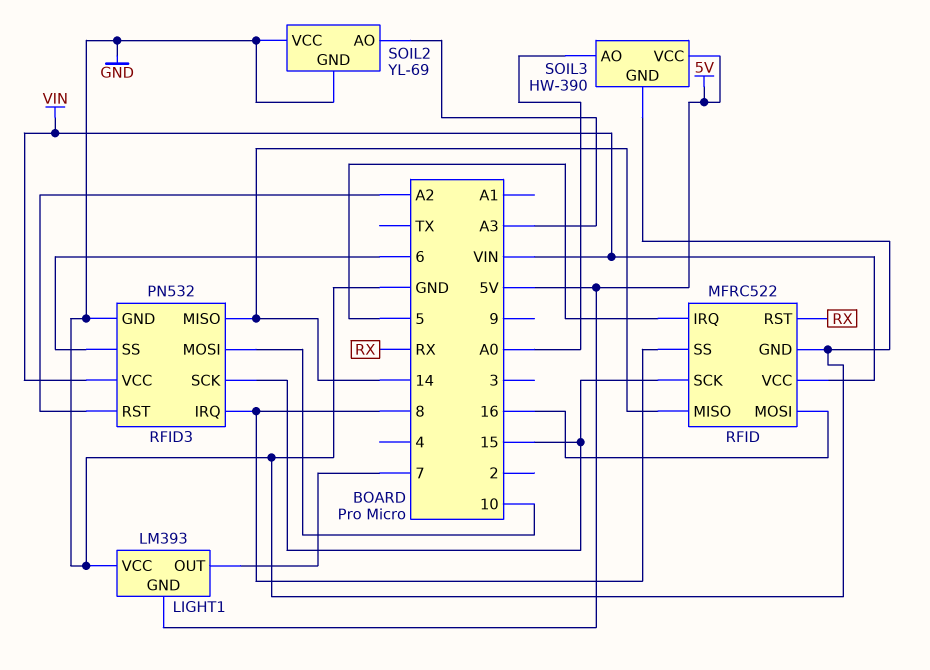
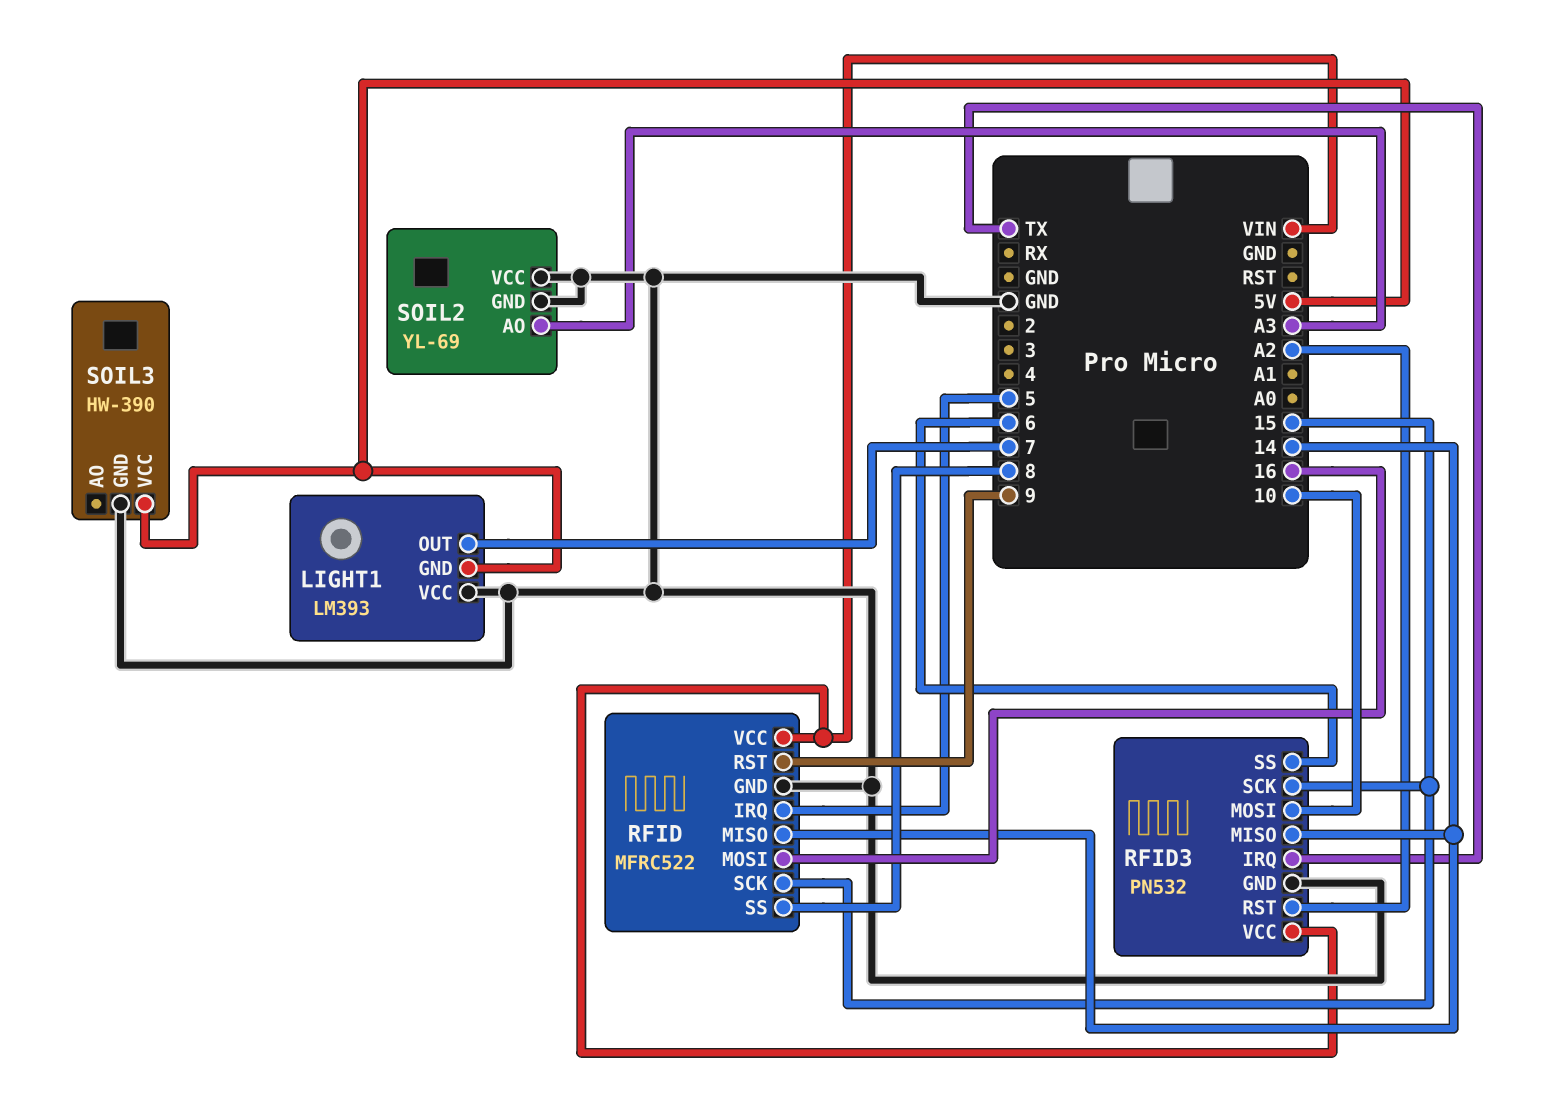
RFID pin RST: RX -> 9
RFID3 pin IRQ: 8 -> TX
SOIL3 pin AO: A0 -> none

